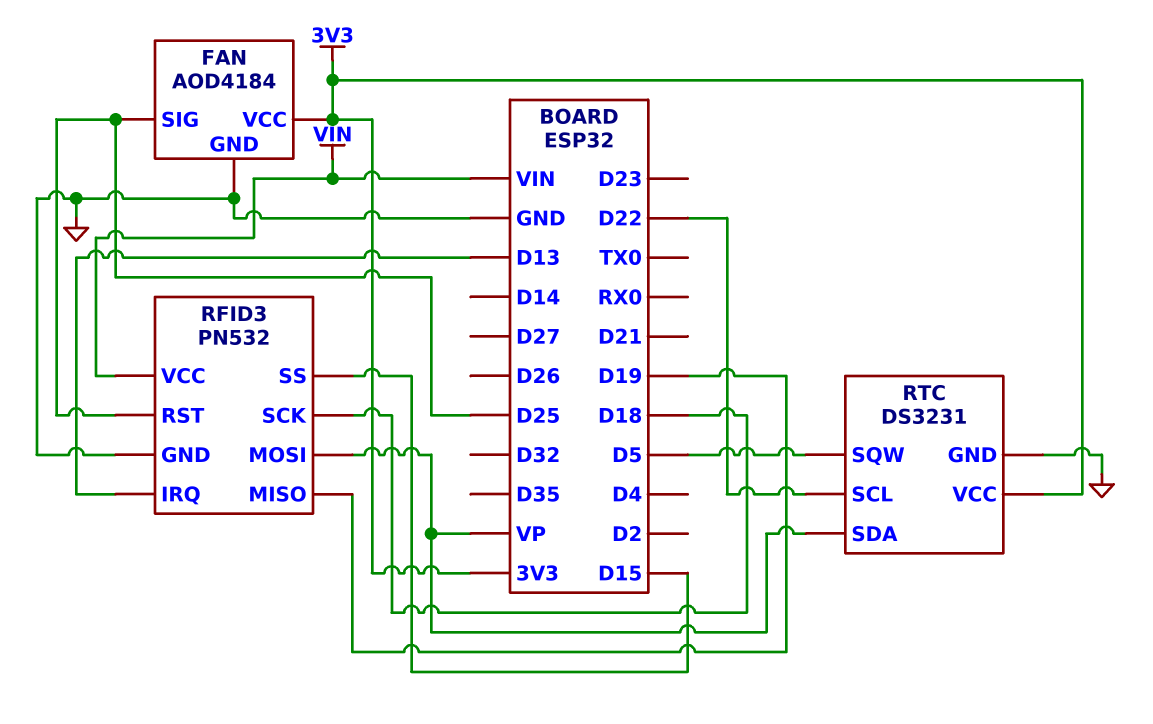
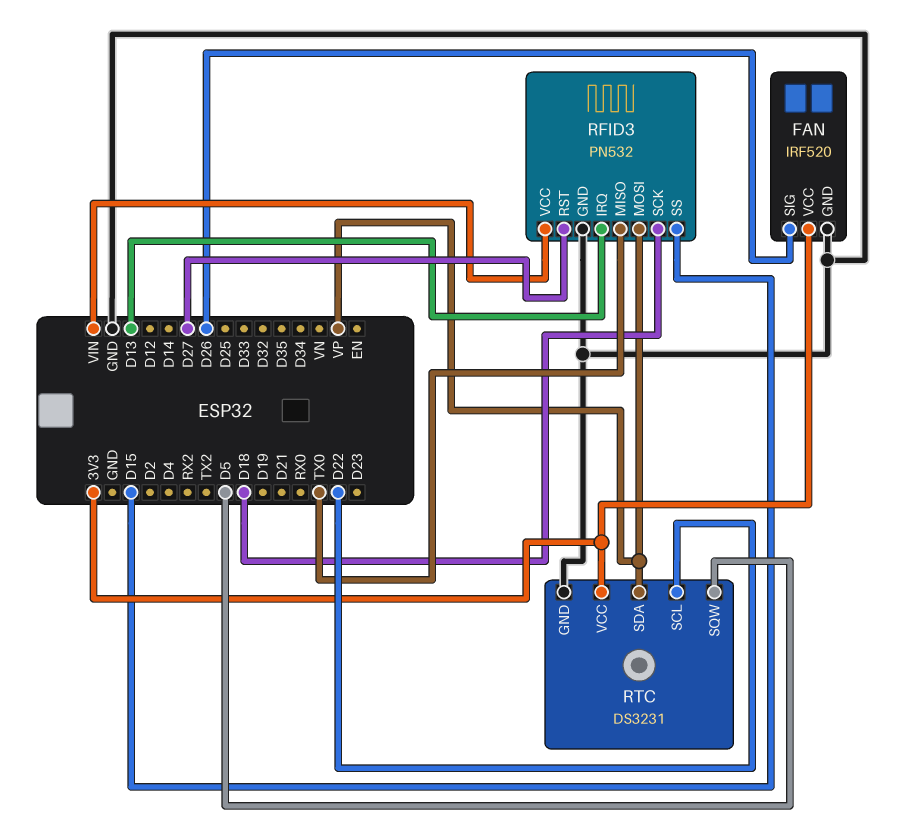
FAN: AOD4184 -> IRF520
FAN pin SIG: D25 -> D26
RFID3 pin MISO: D19 -> TX0
RFID3 pin RST: D25 -> D27

